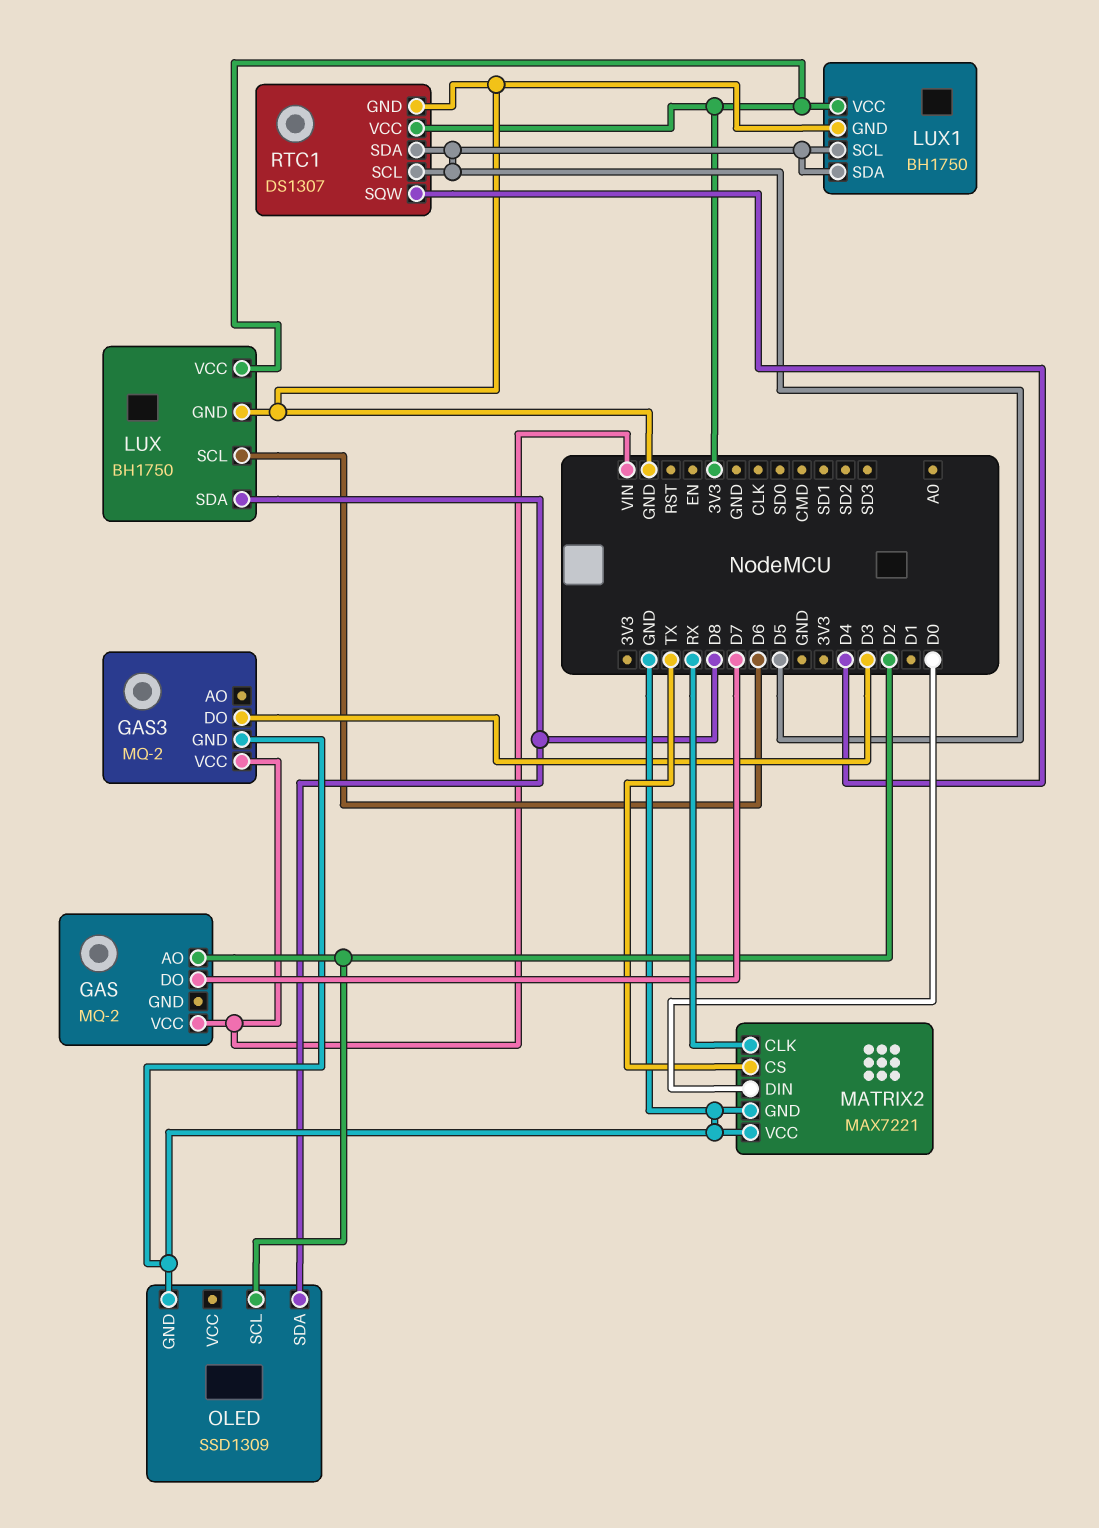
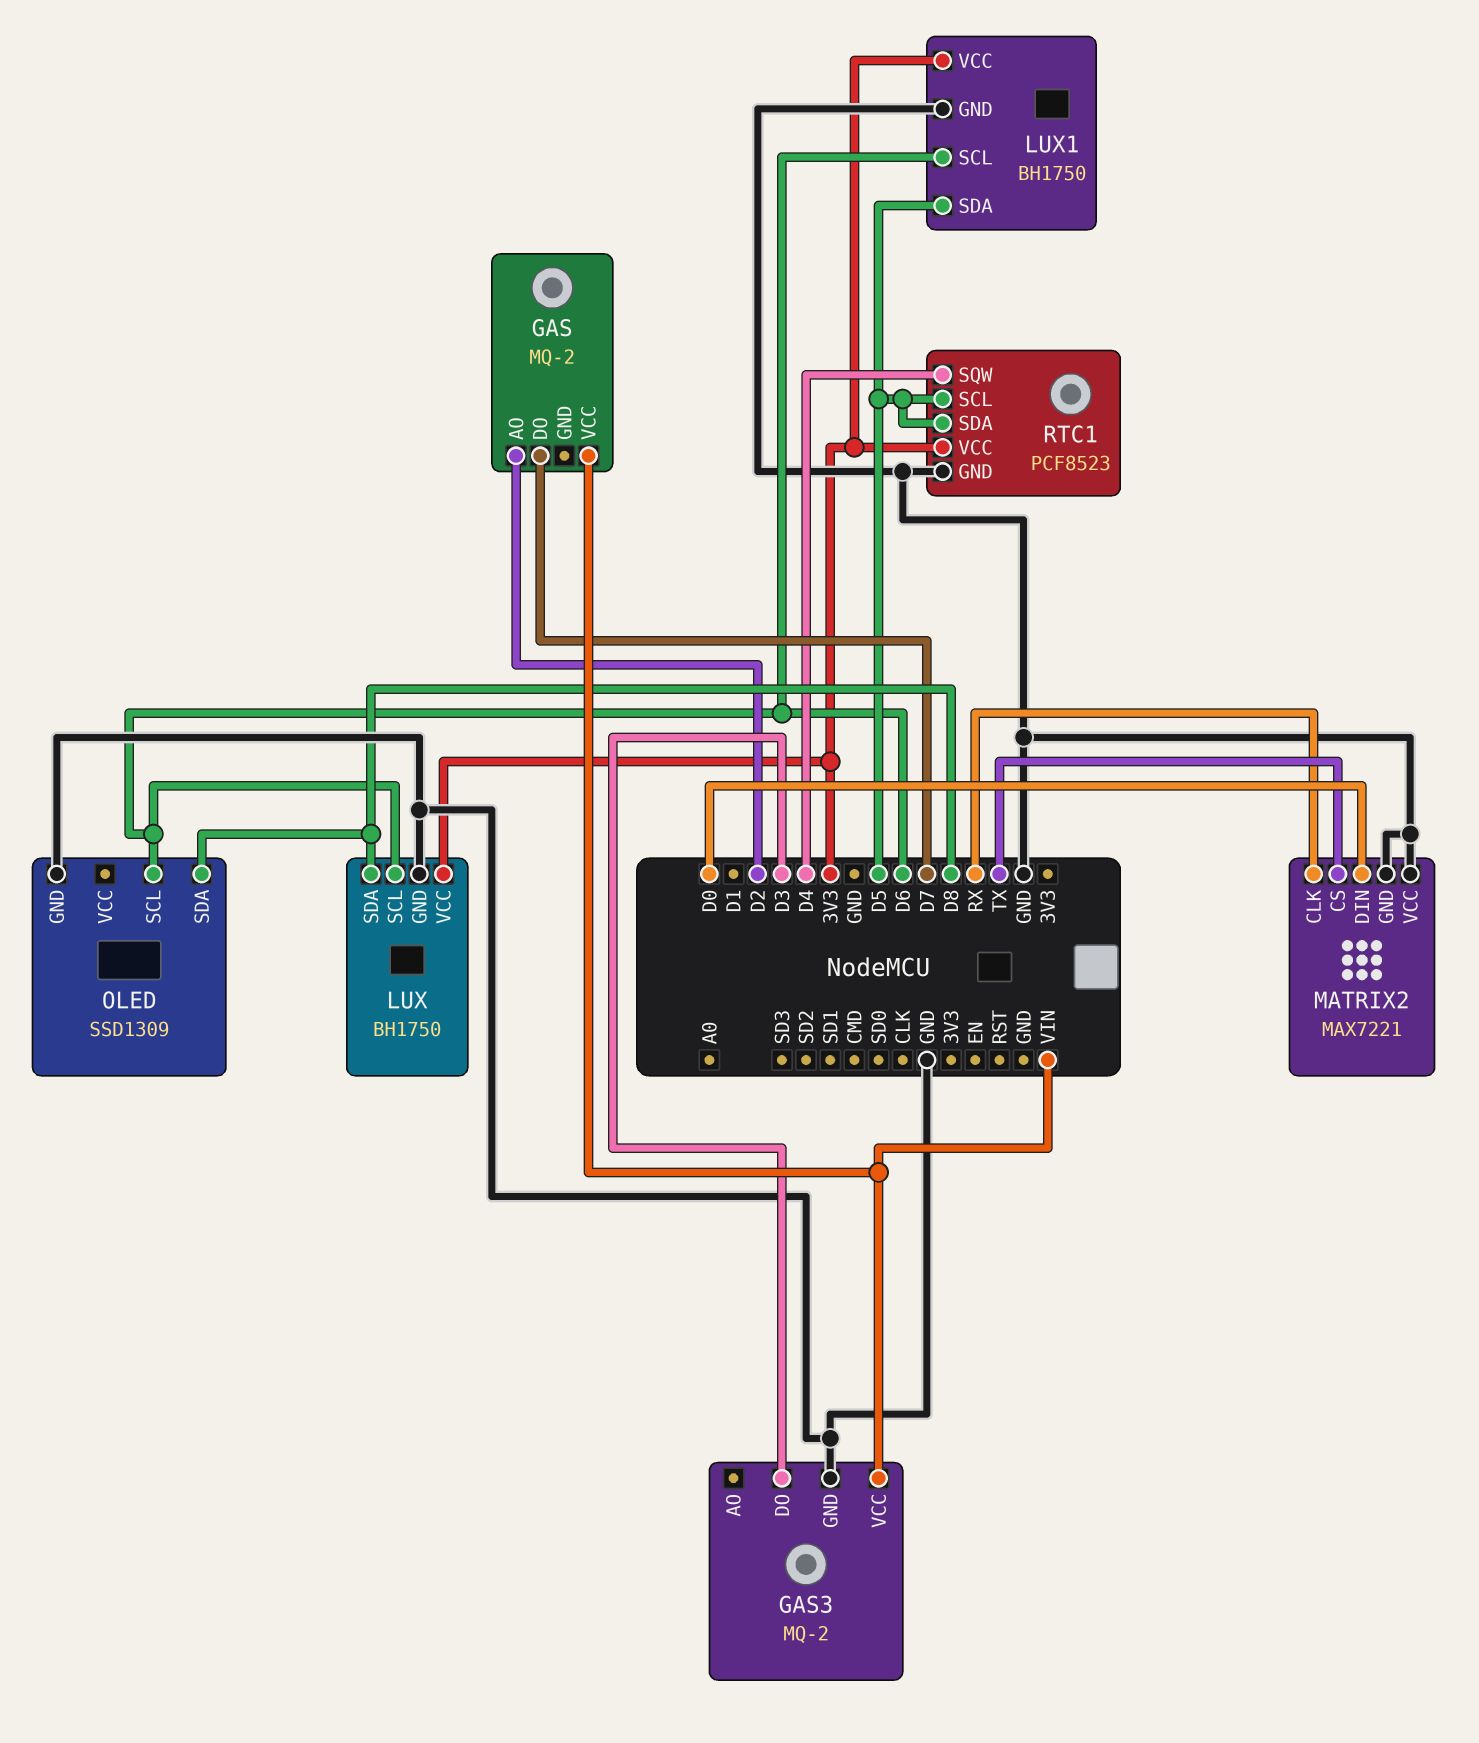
LUX1 pin SCL: D5 -> D6
OLED pin SCL: D2 -> D6
RTC1: DS1307 -> PCF8523

